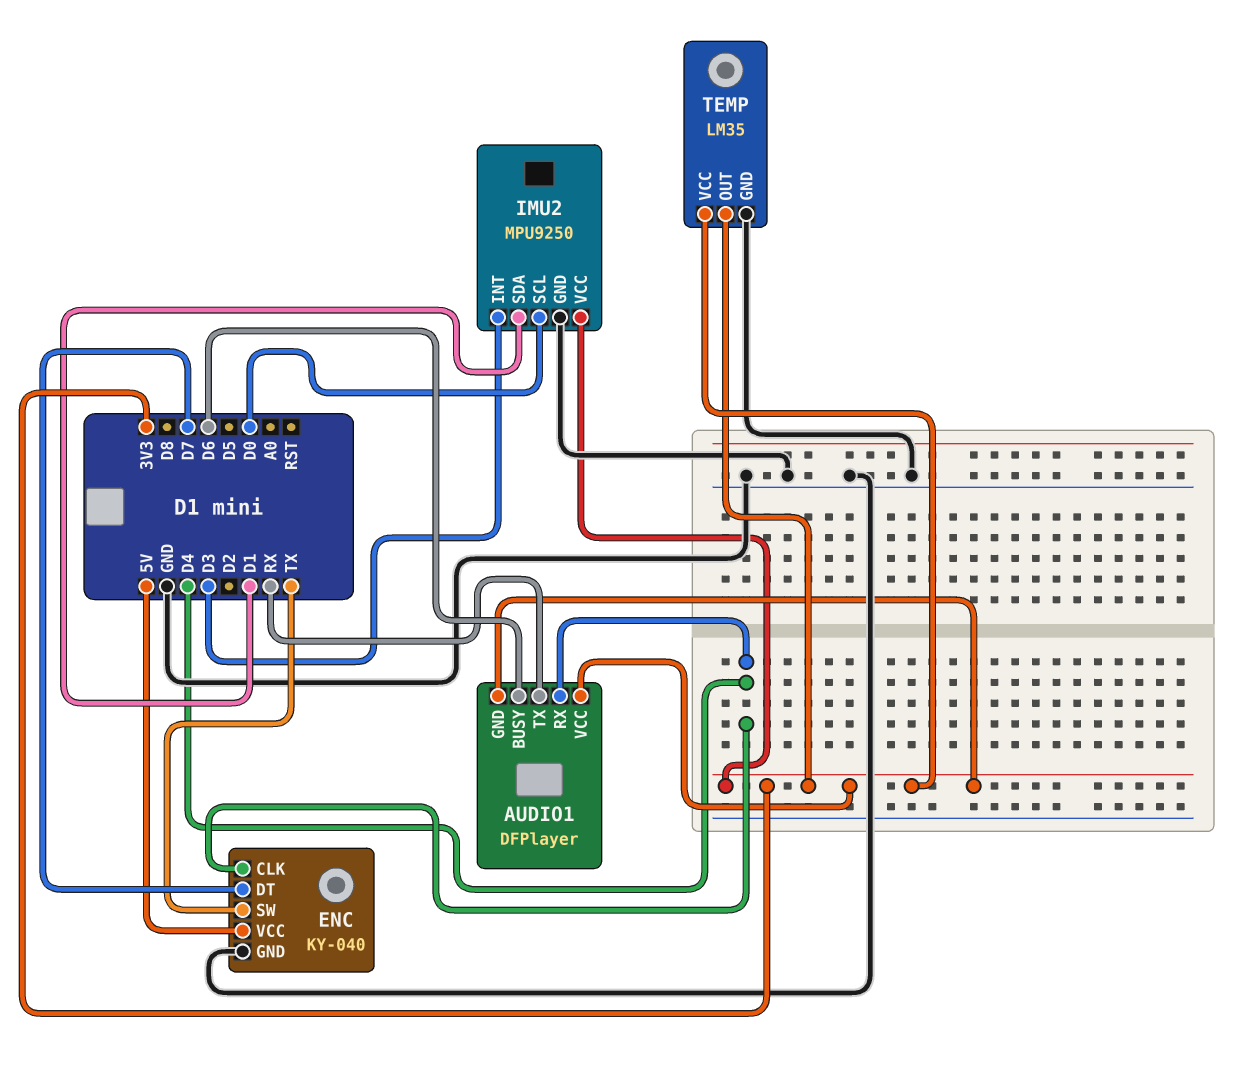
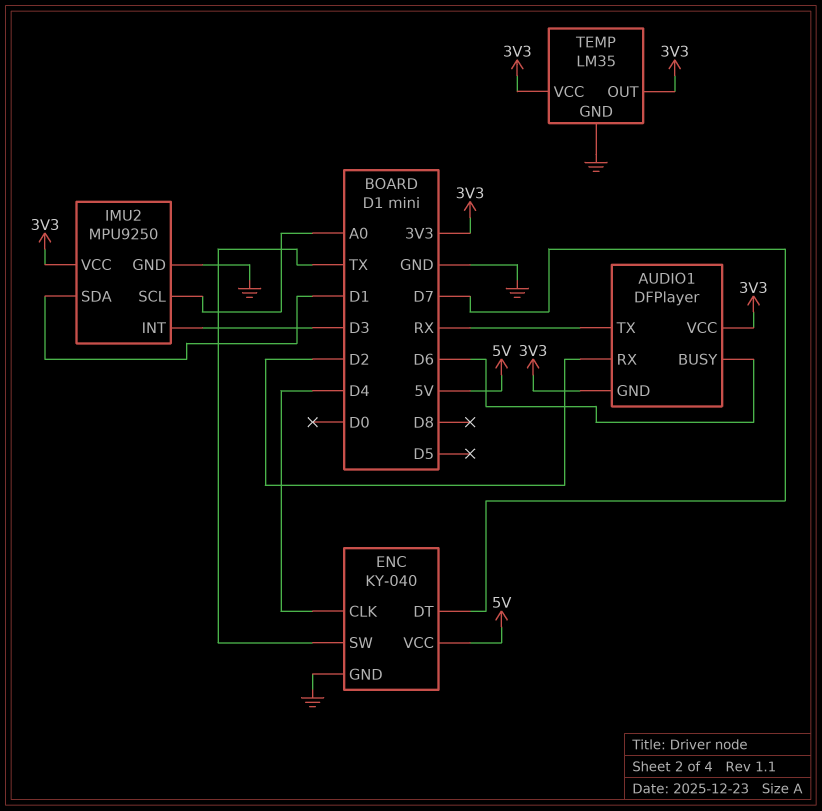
AUDIO1 pin RX: D4 -> D2
IMU2 pin SCL: D0 -> A0

